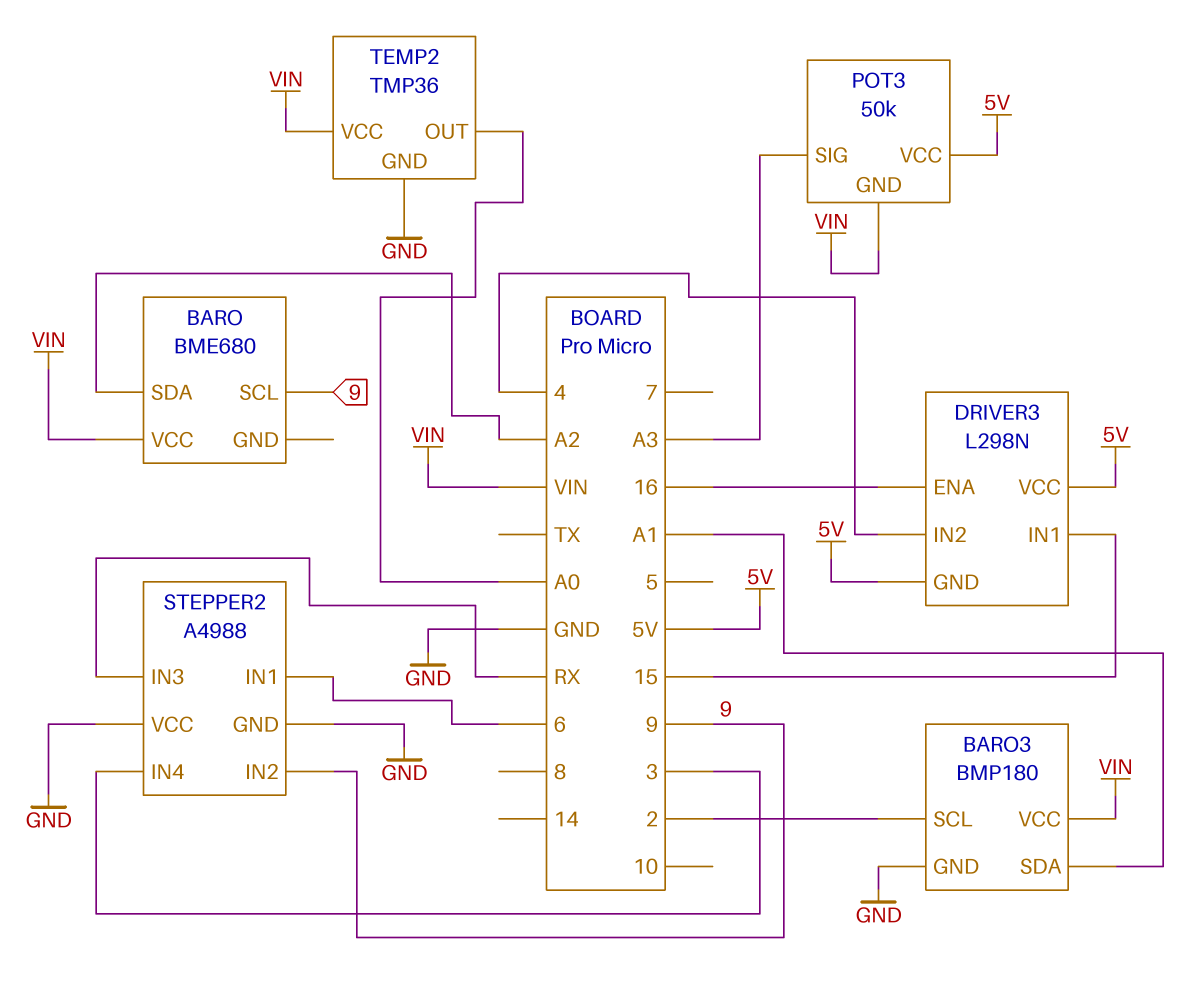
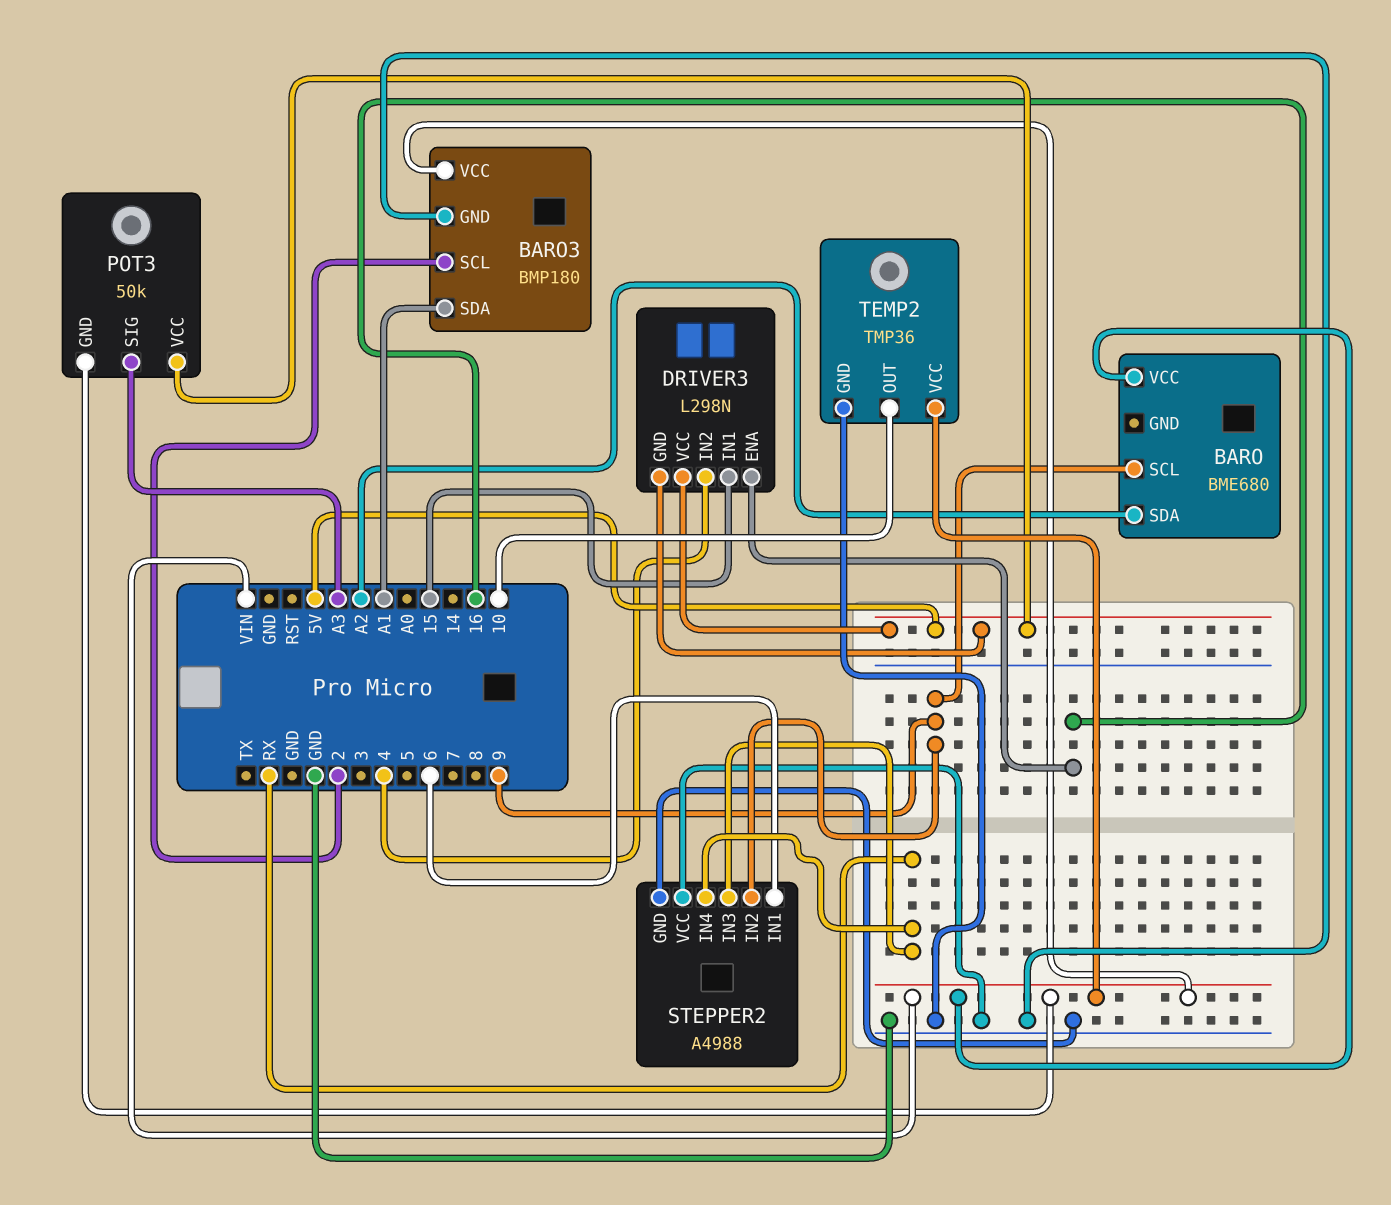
STEPPER2 pin IN4: 3 -> RX
TEMP2 pin OUT: A0 -> 10

